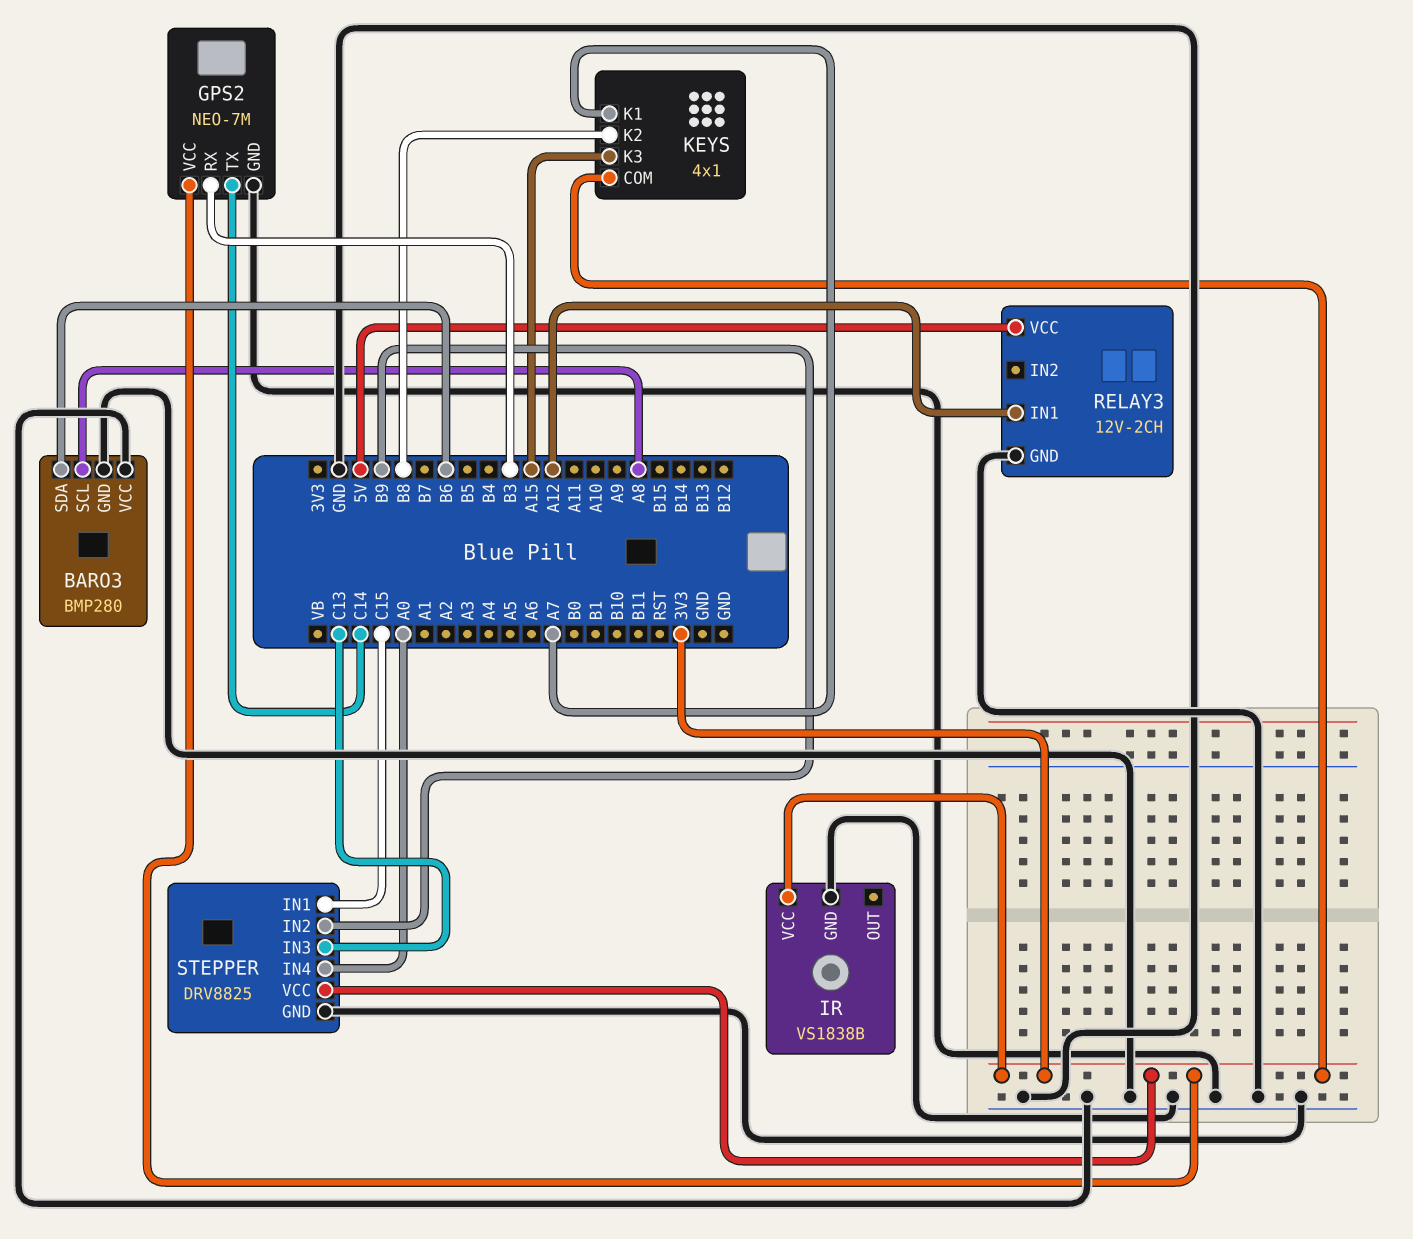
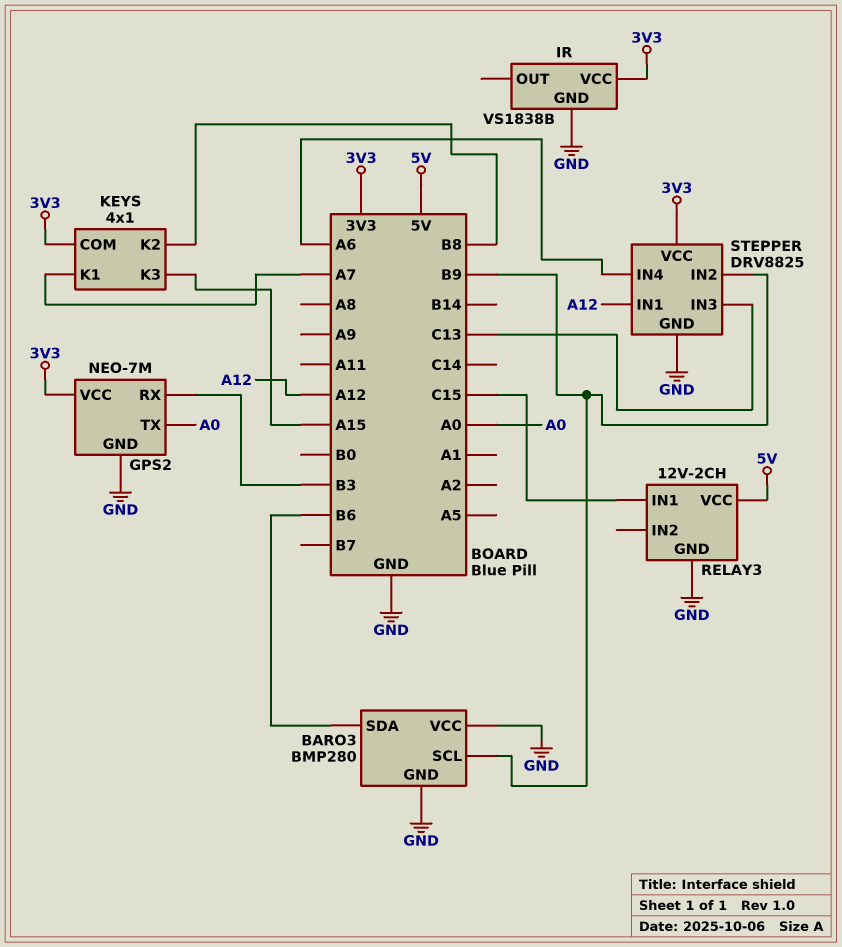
BARO3 pin SCL: A8 -> B9
GPS2 pin TX: C14 -> A0
RELAY3 pin IN1: A12 -> C15
STEPPER pin IN1: C15 -> A12
STEPPER pin IN4: A0 -> A6

